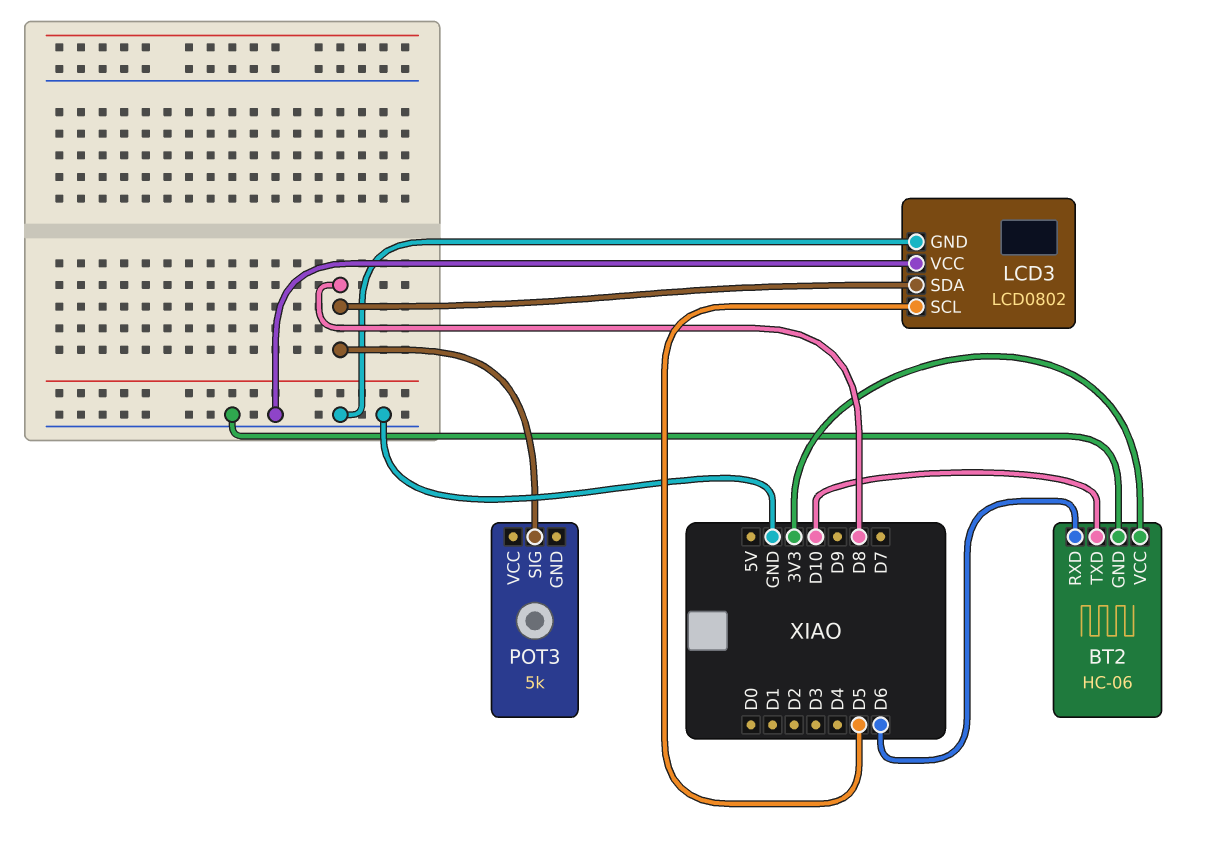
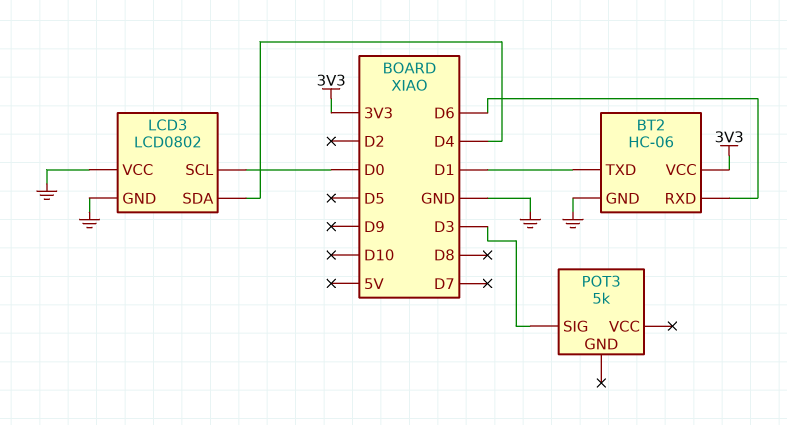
BT2 pin TXD: D10 -> D1
LCD3 pin SCL: D5 -> D0
LCD3 pin SDA: D8 -> D4
POT3 pin SIG: D8 -> D3

